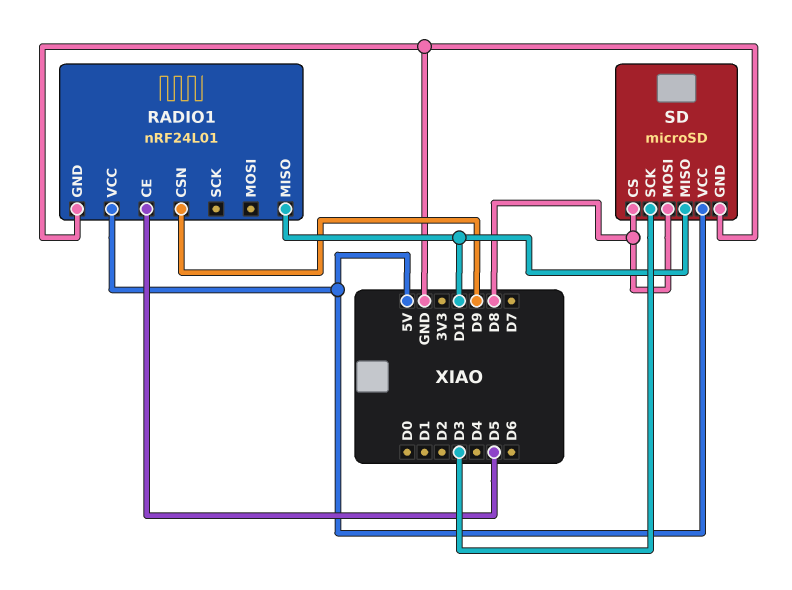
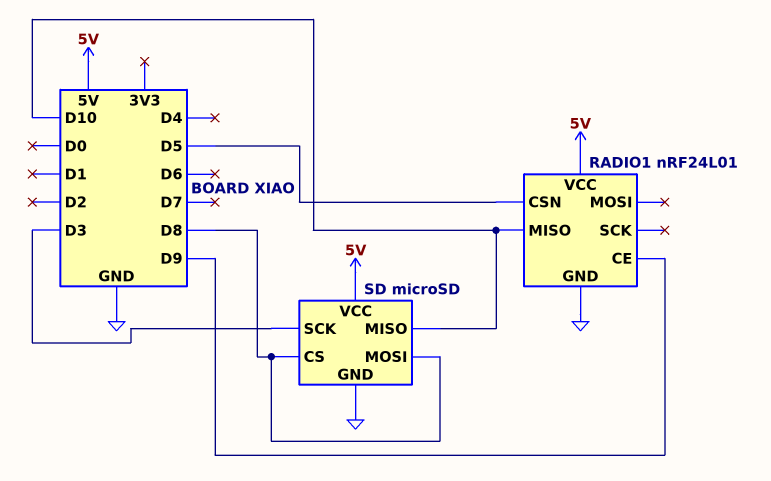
RADIO1 pin CE: D5 -> D9
RADIO1 pin CSN: D9 -> D5

